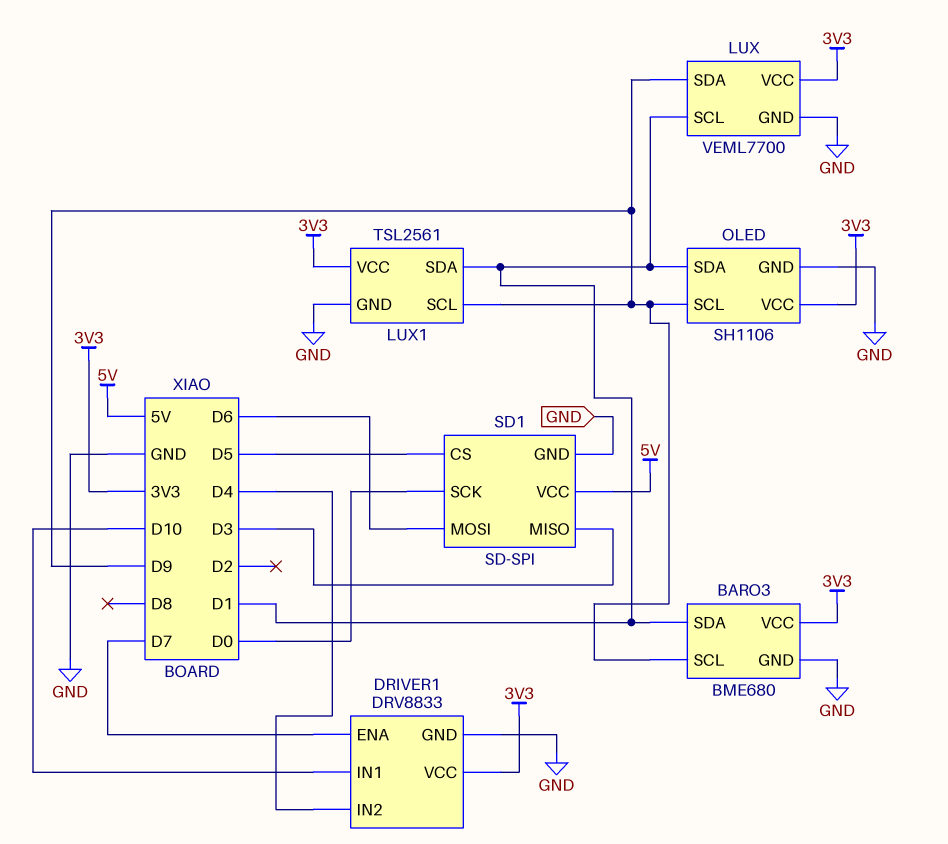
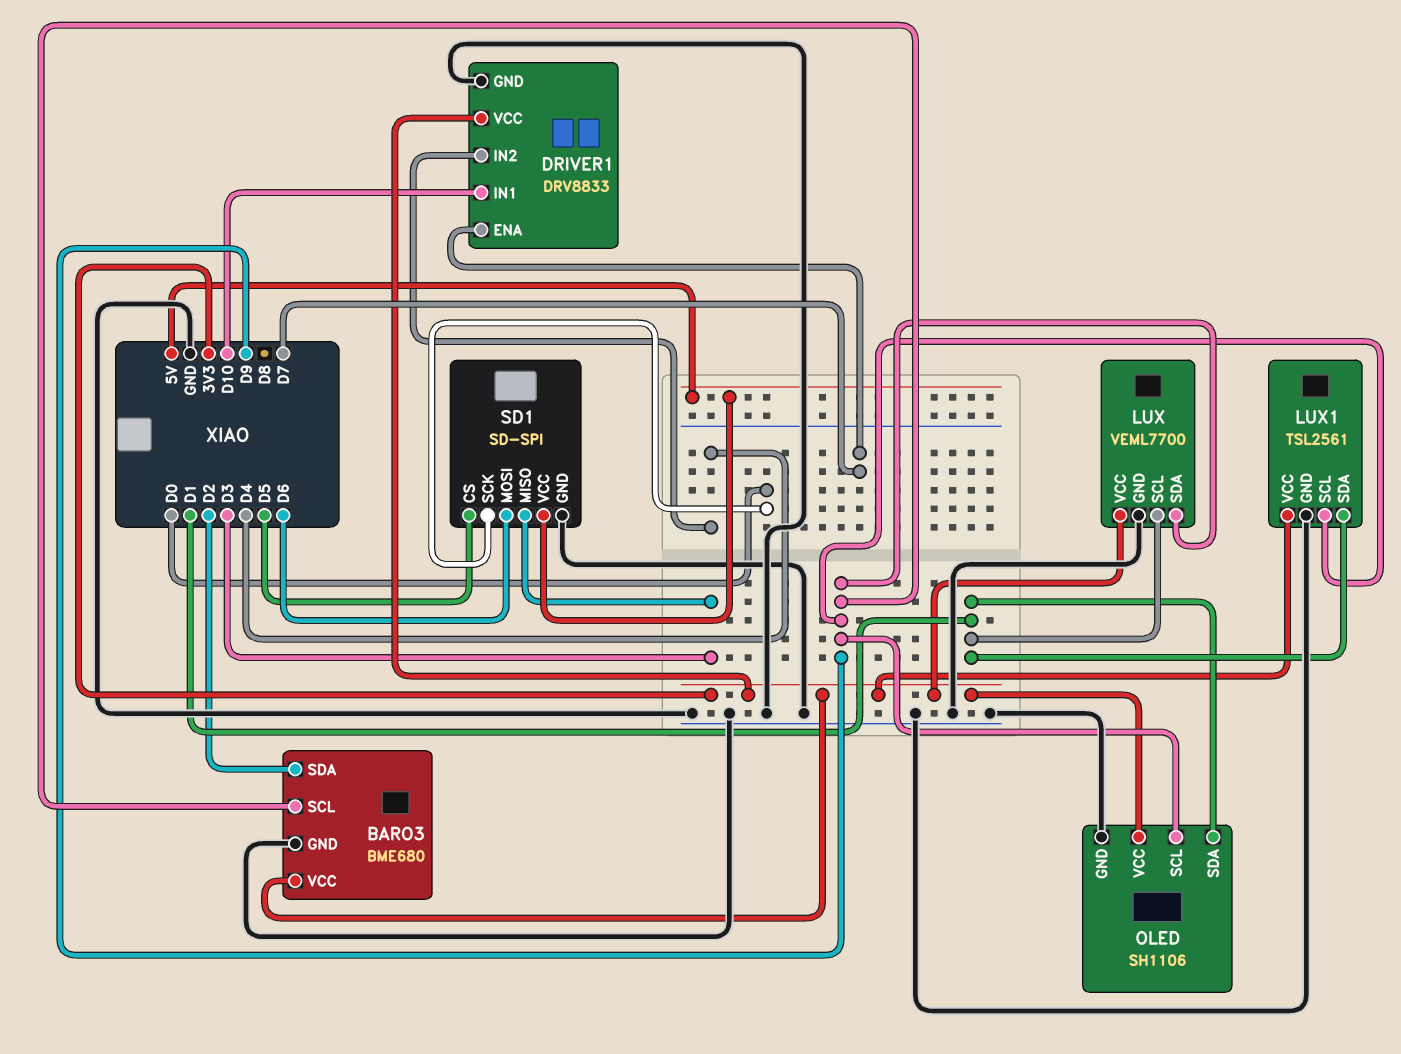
BARO3 pin SDA: D1 -> D2

